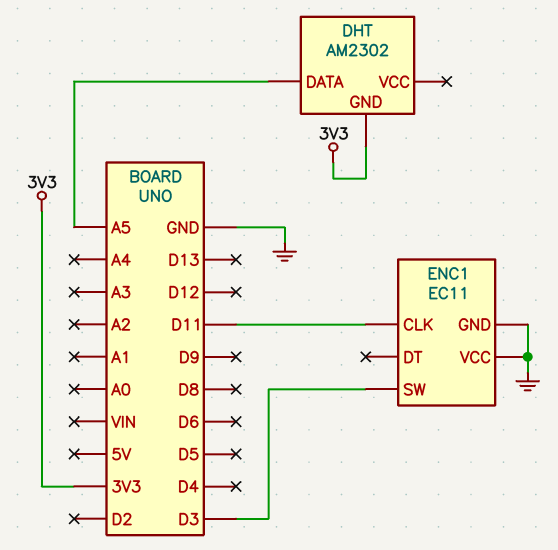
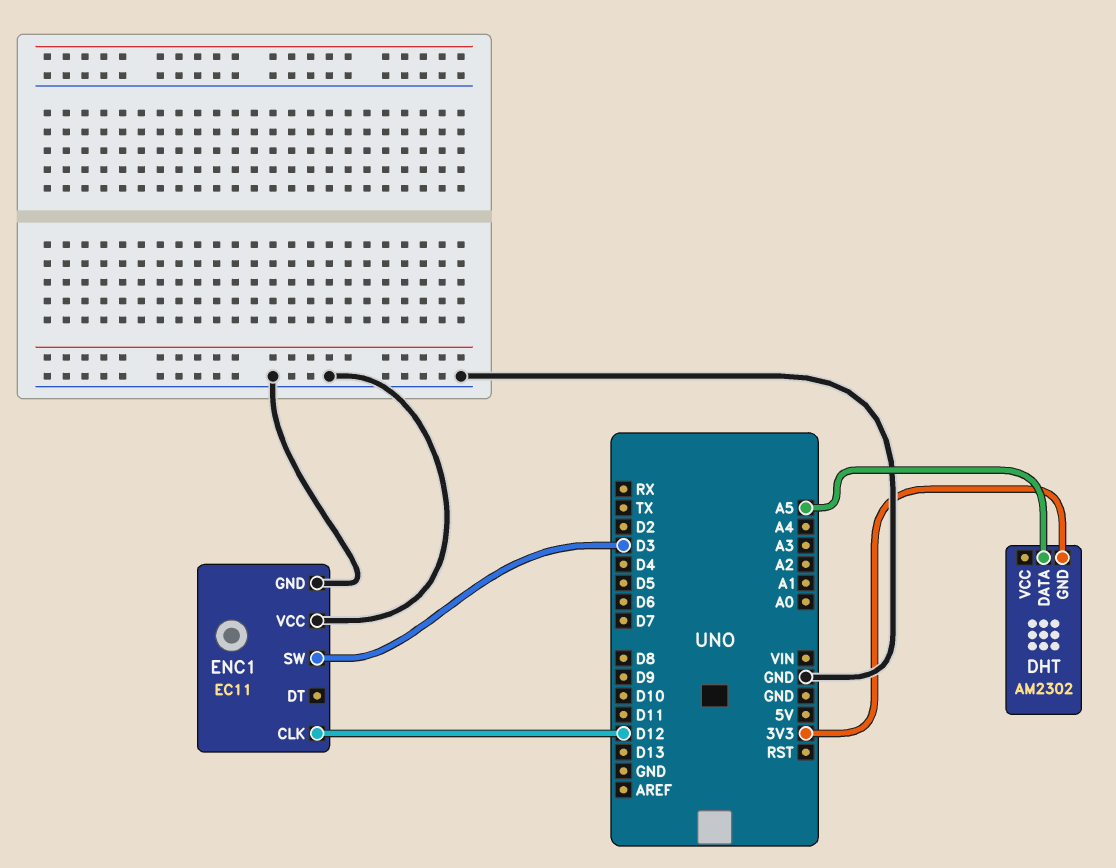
ENC1 pin CLK: D11 -> D12

